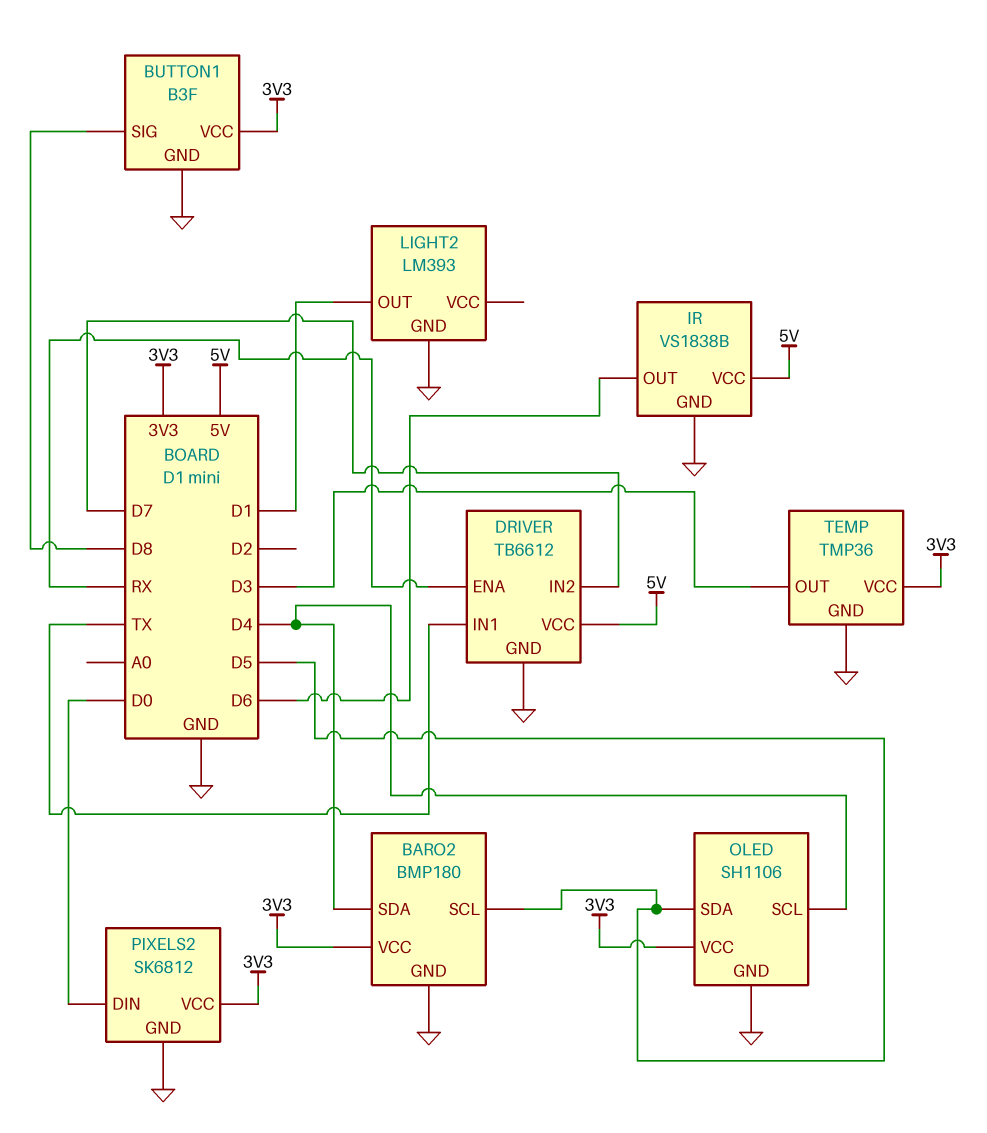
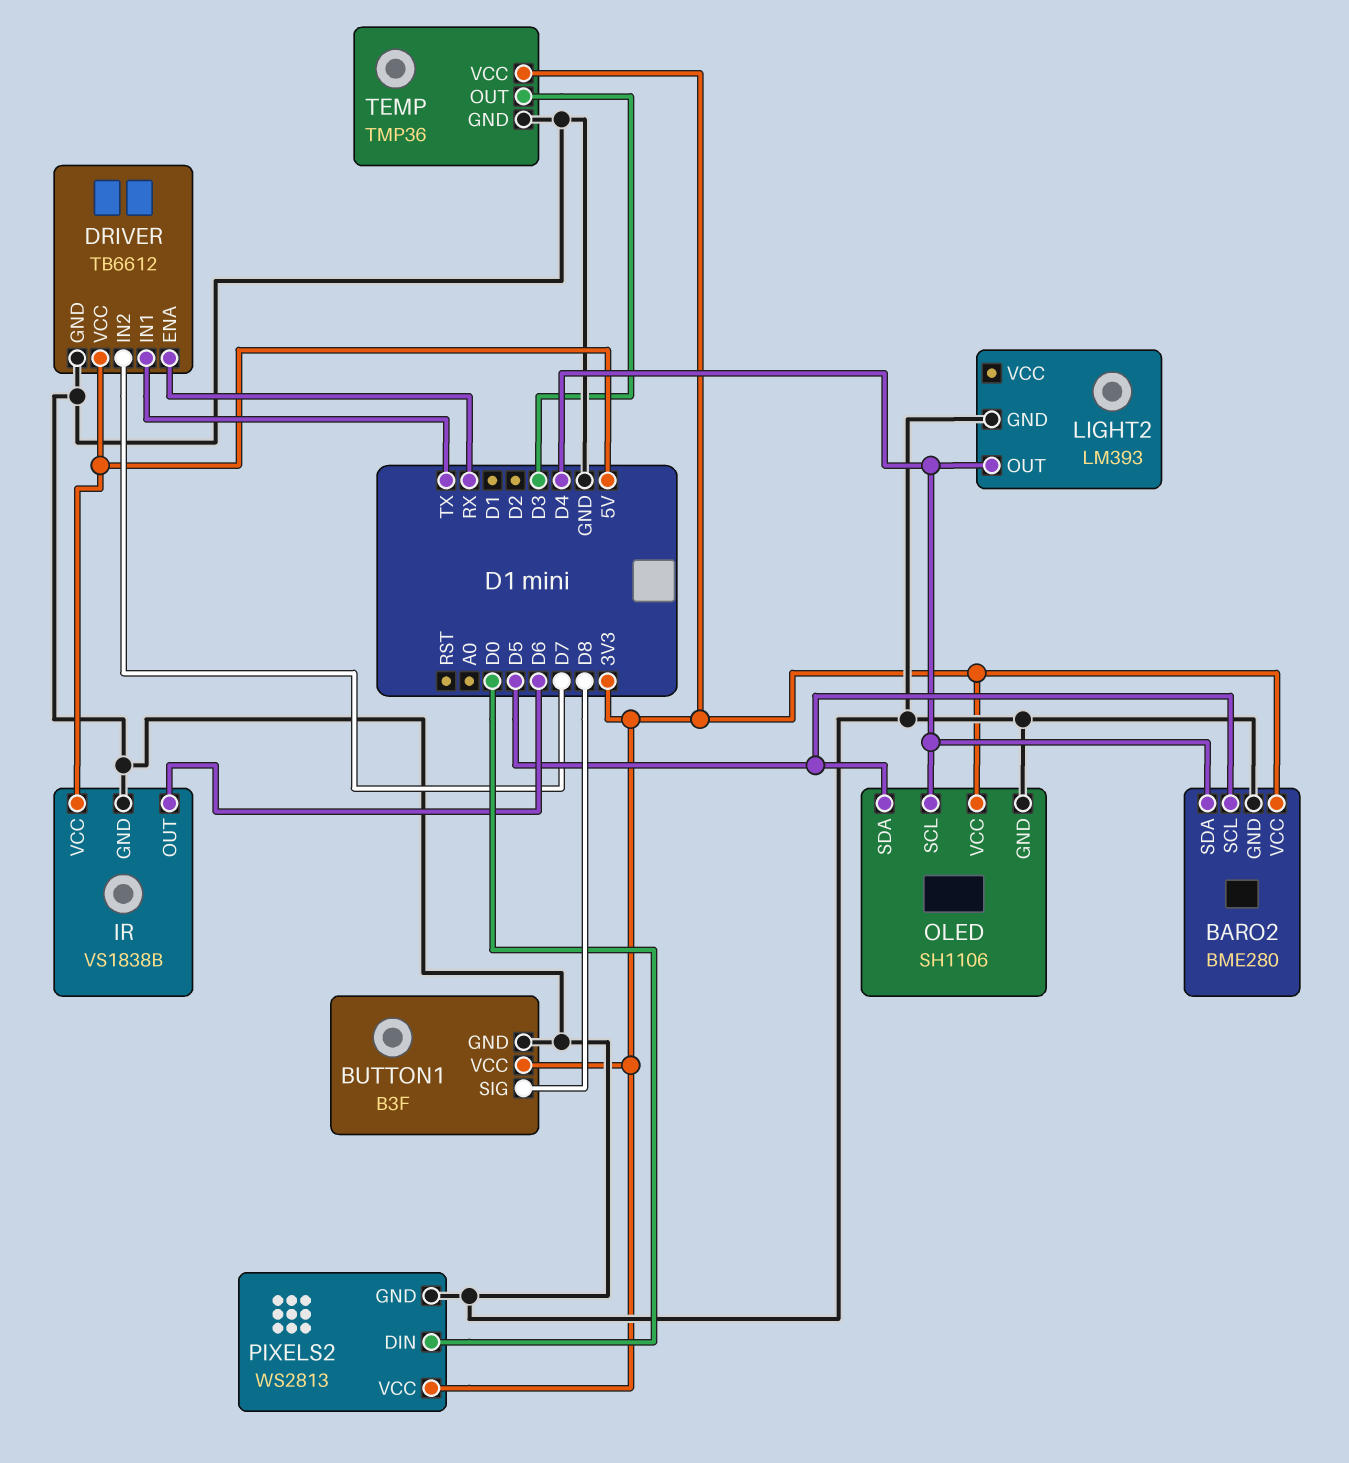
BARO2: BMP180 -> BME280
LIGHT2 pin OUT: D1 -> D4
PIXELS2: SK6812 -> WS2813

